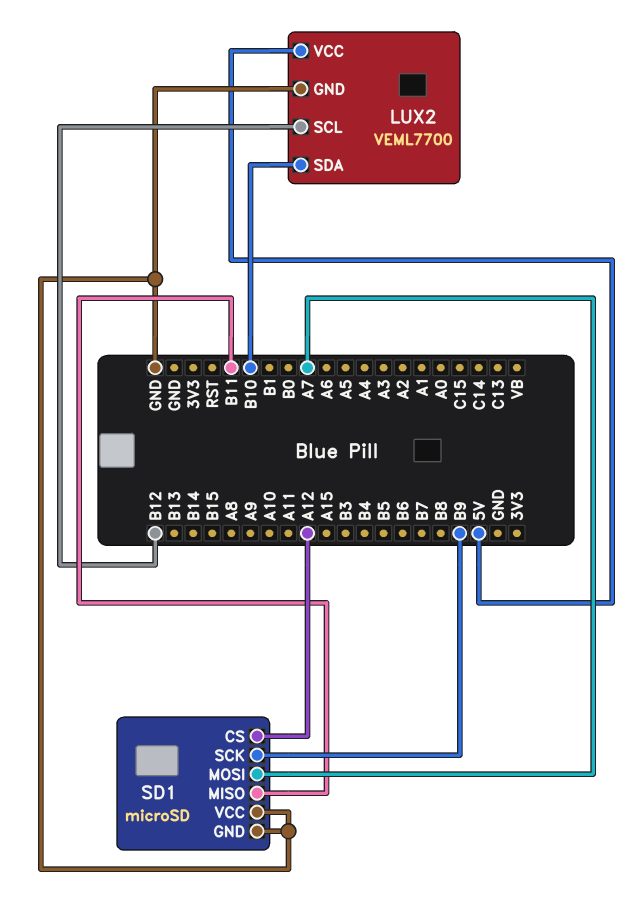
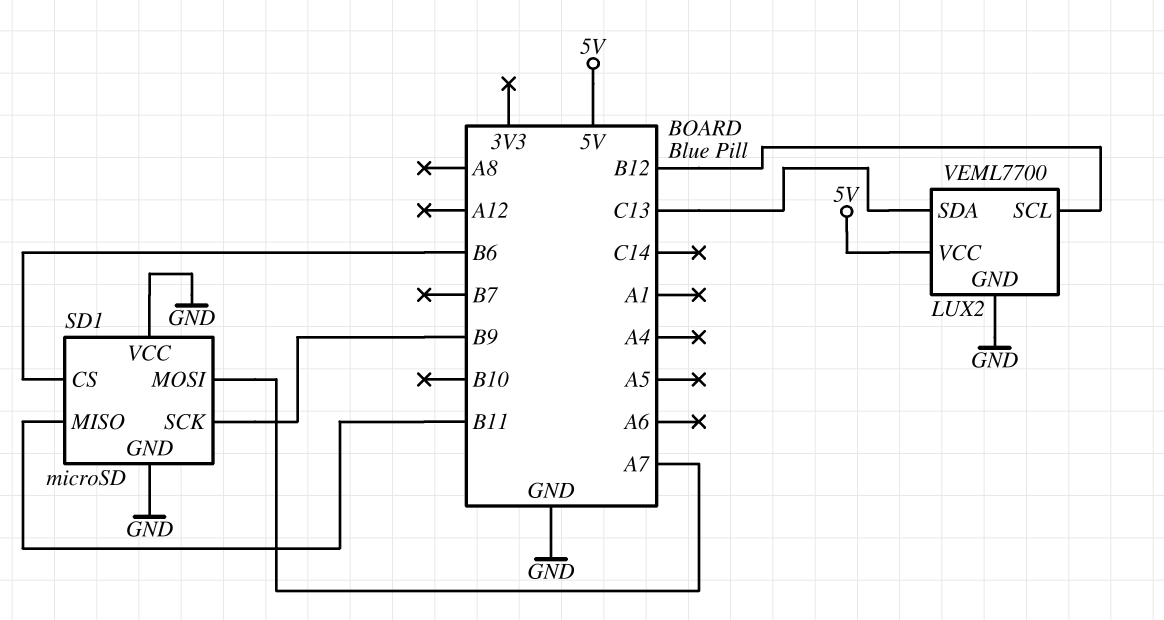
LUX2 pin SDA: B10 -> C13
SD1 pin CS: A12 -> B6

